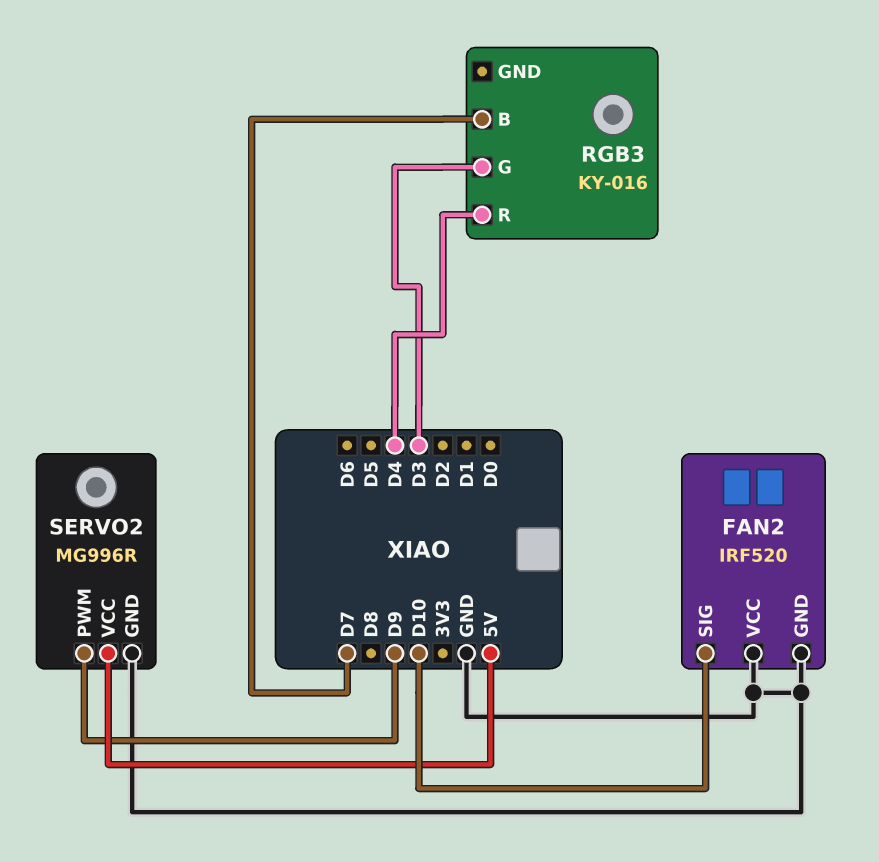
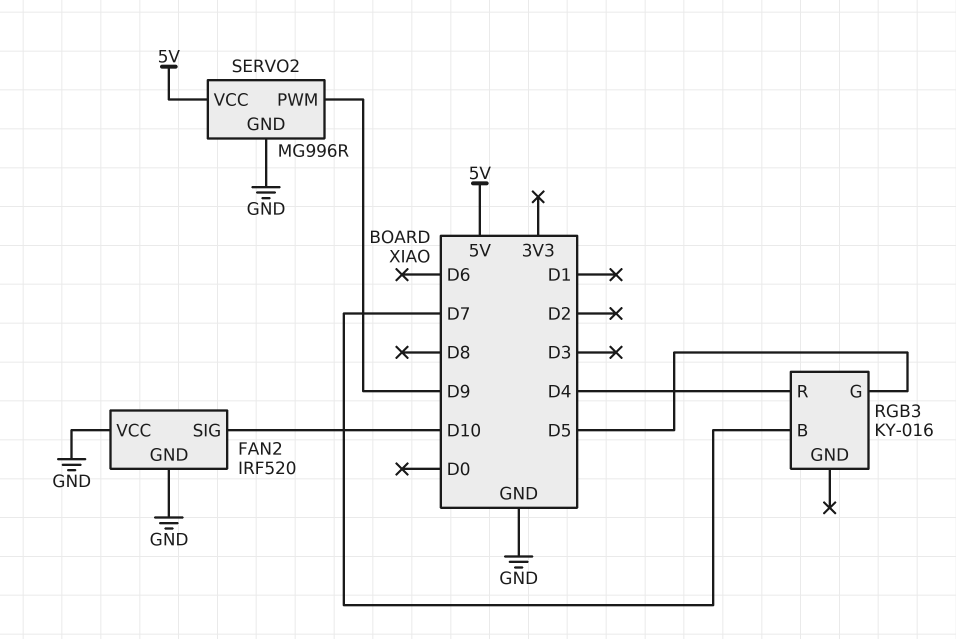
RGB3 pin G: D3 -> D5

